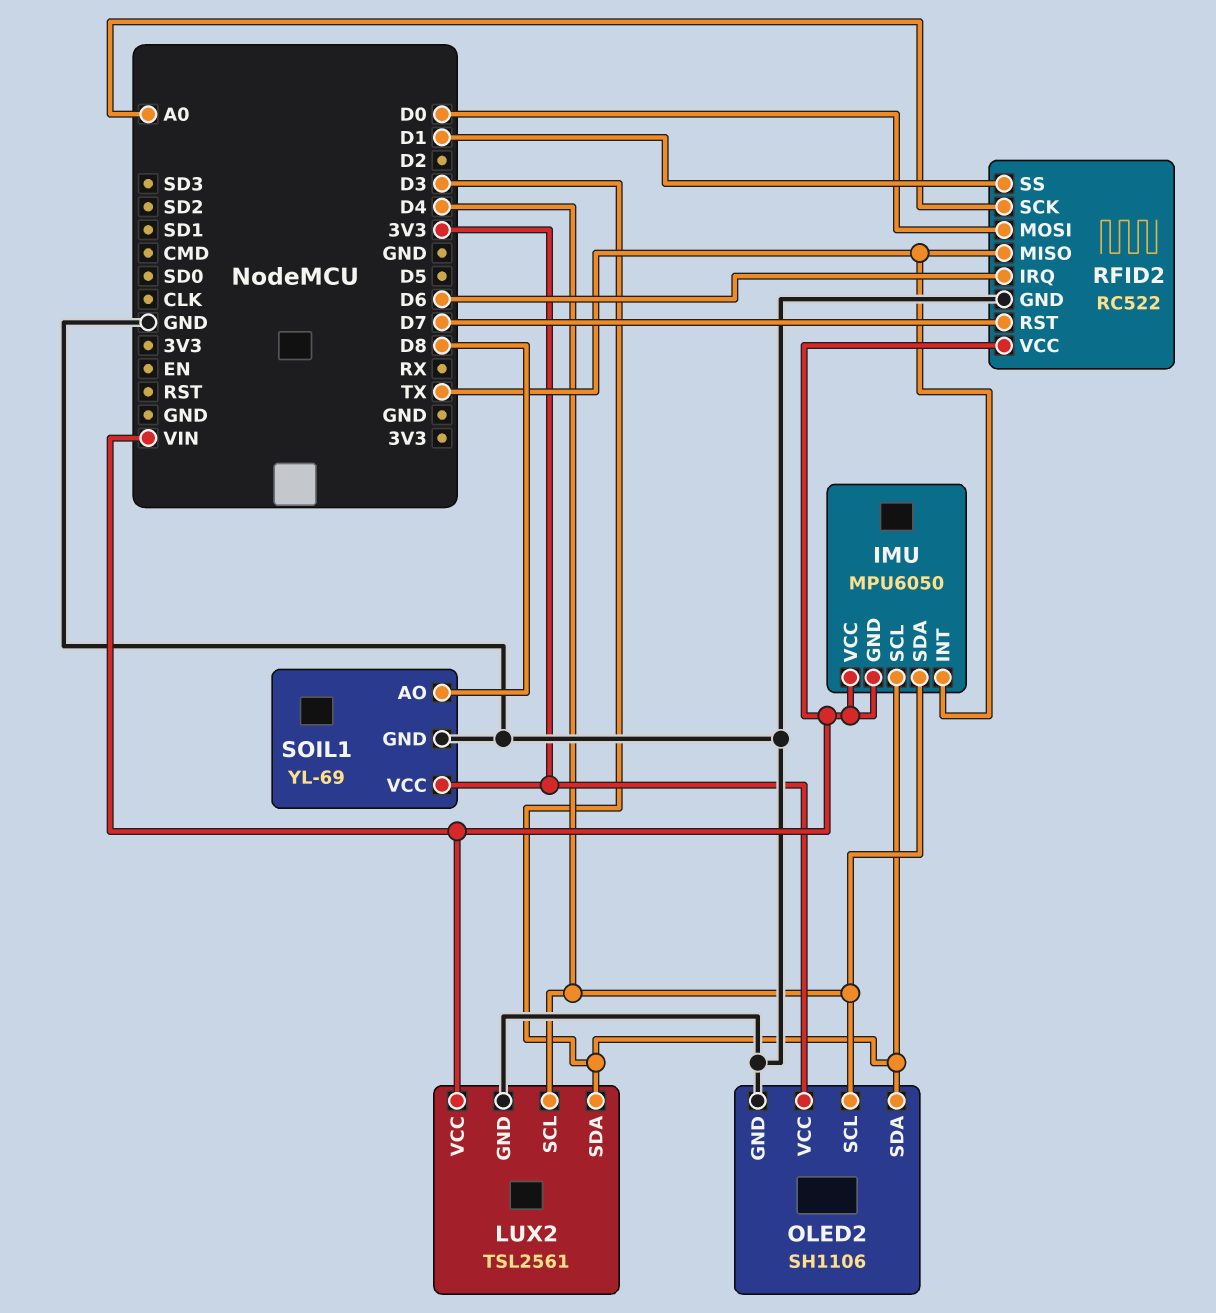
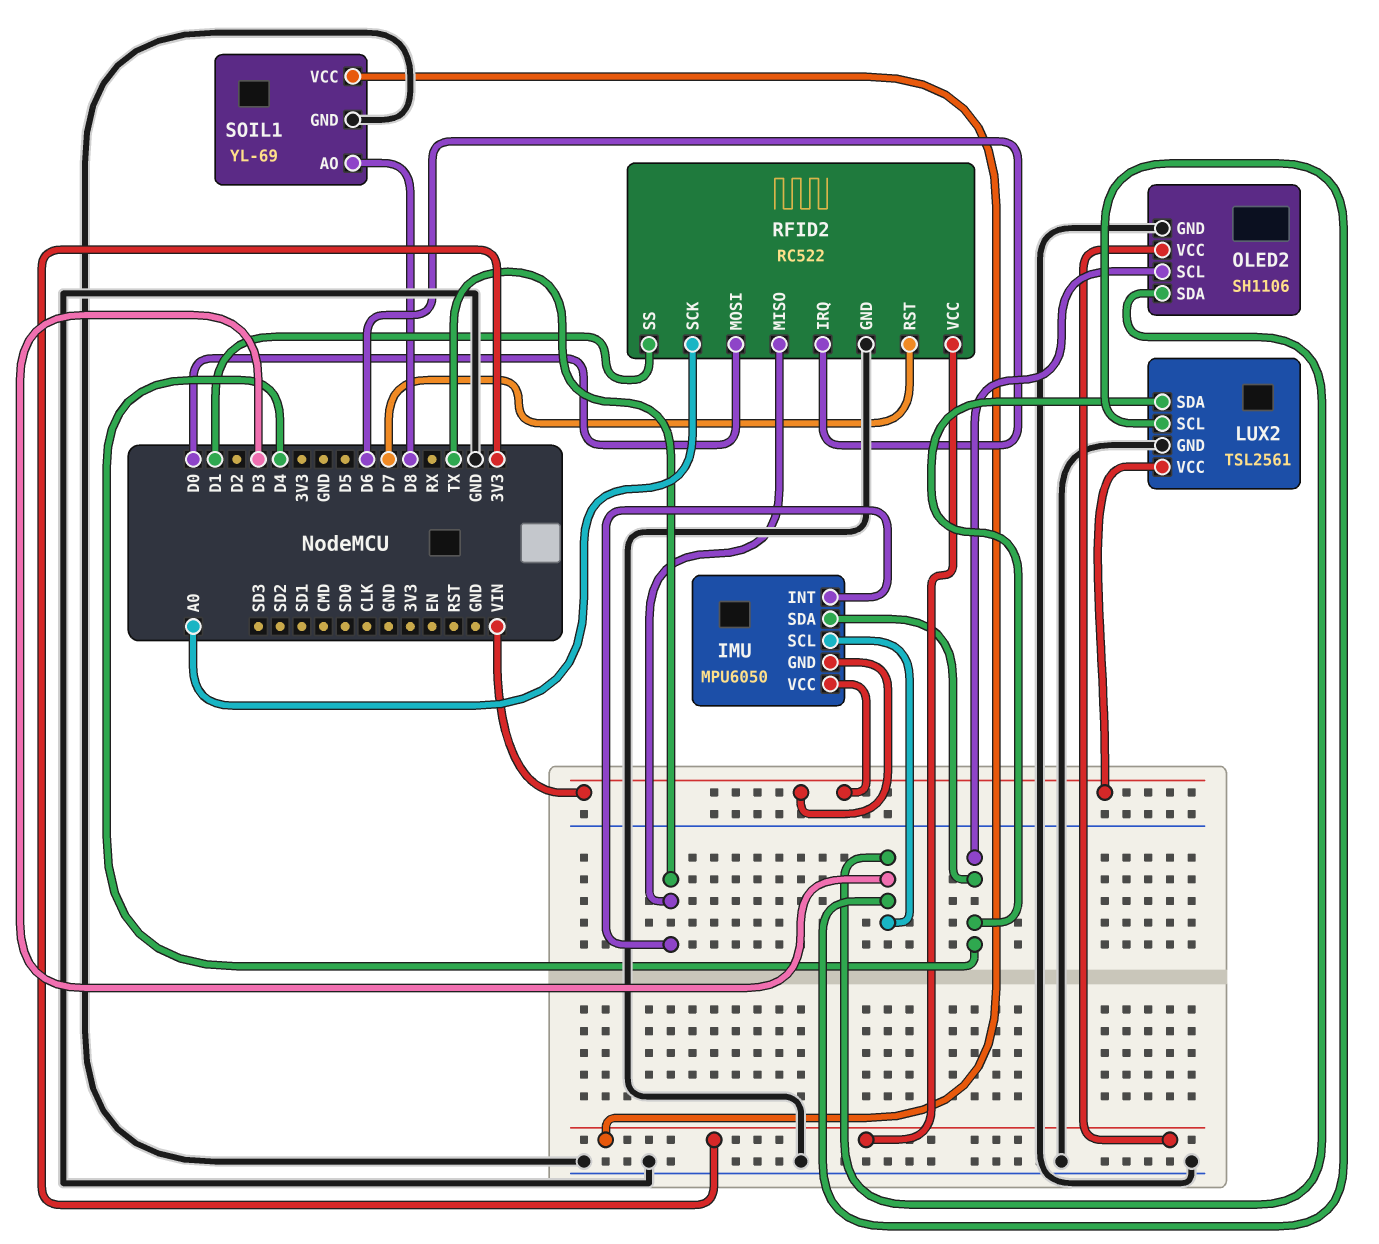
LUX2 pin SCL: D4 -> D3
LUX2 pin SDA: D3 -> D4
RFID2 pin VCC: VIN -> 3V3

